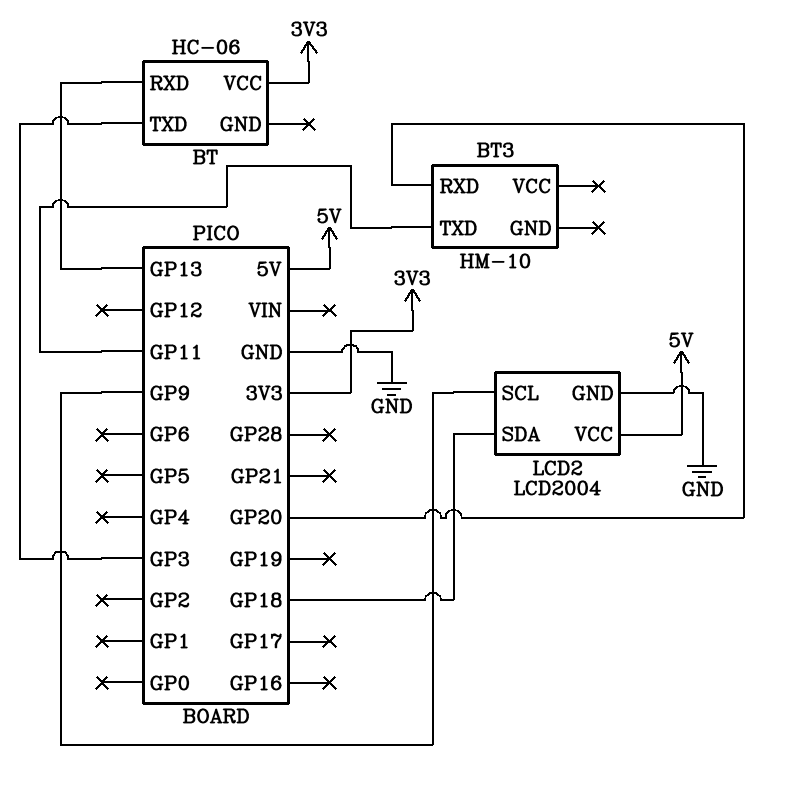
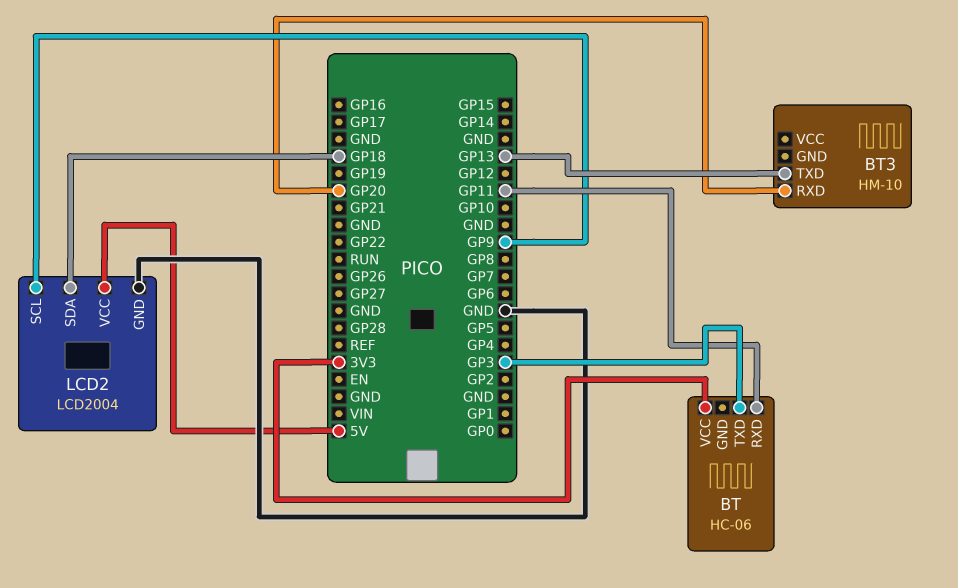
BT pin RXD: GP13 -> GP11
BT3 pin TXD: GP11 -> GP13

